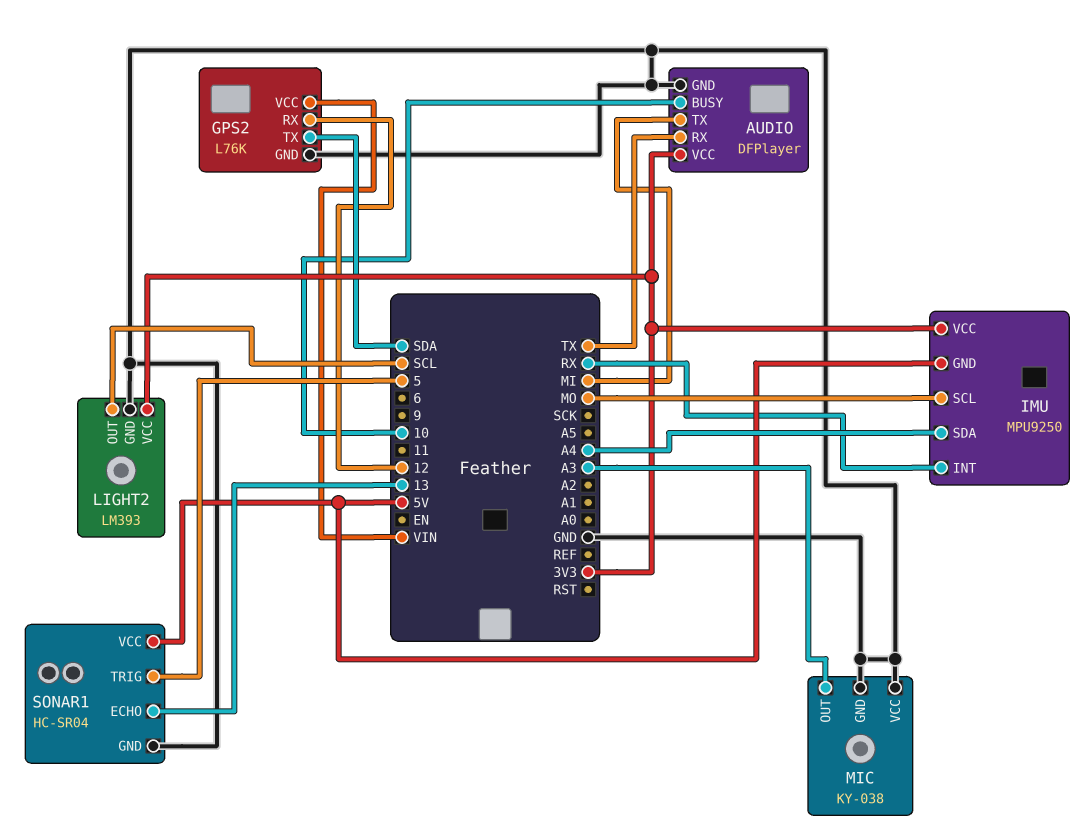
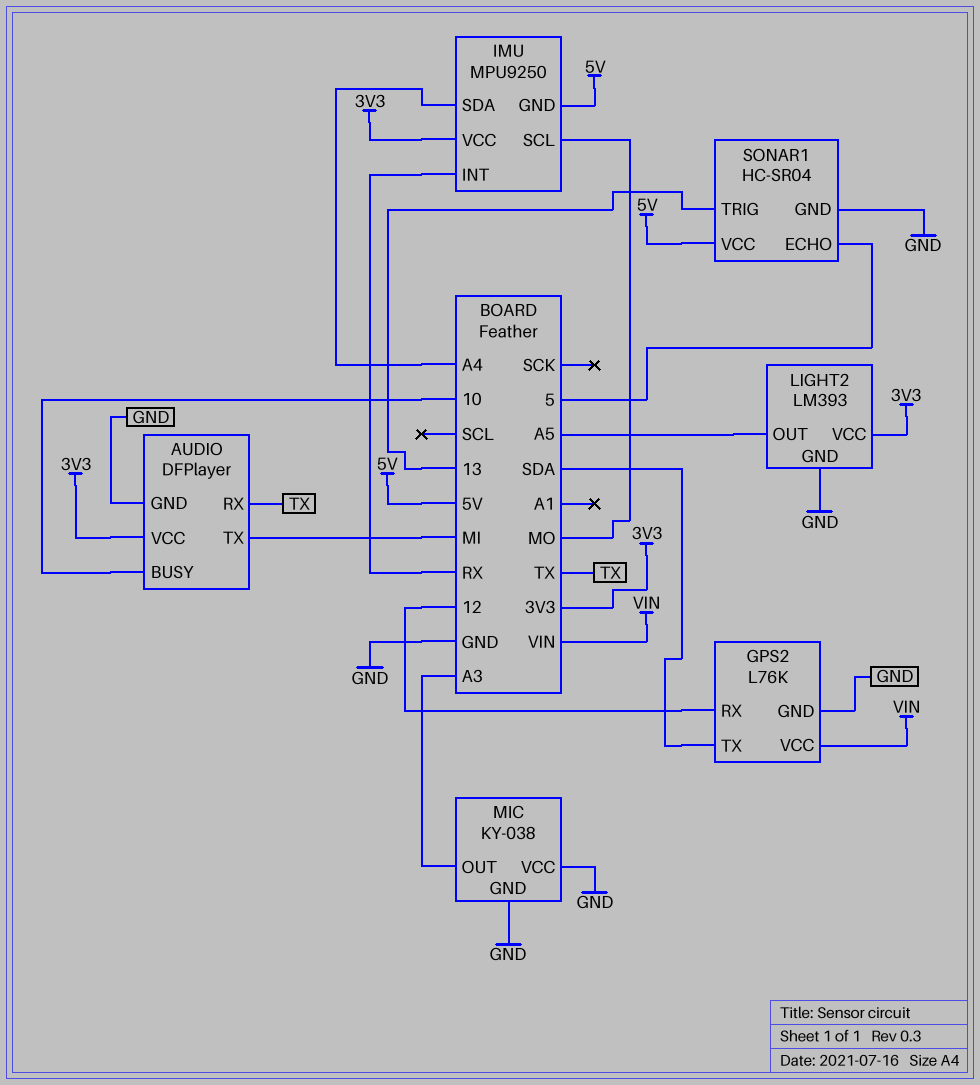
LIGHT2 pin OUT: SCL -> A5
SONAR1 pin ECHO: 13 -> 5
SONAR1 pin TRIG: 5 -> 13

